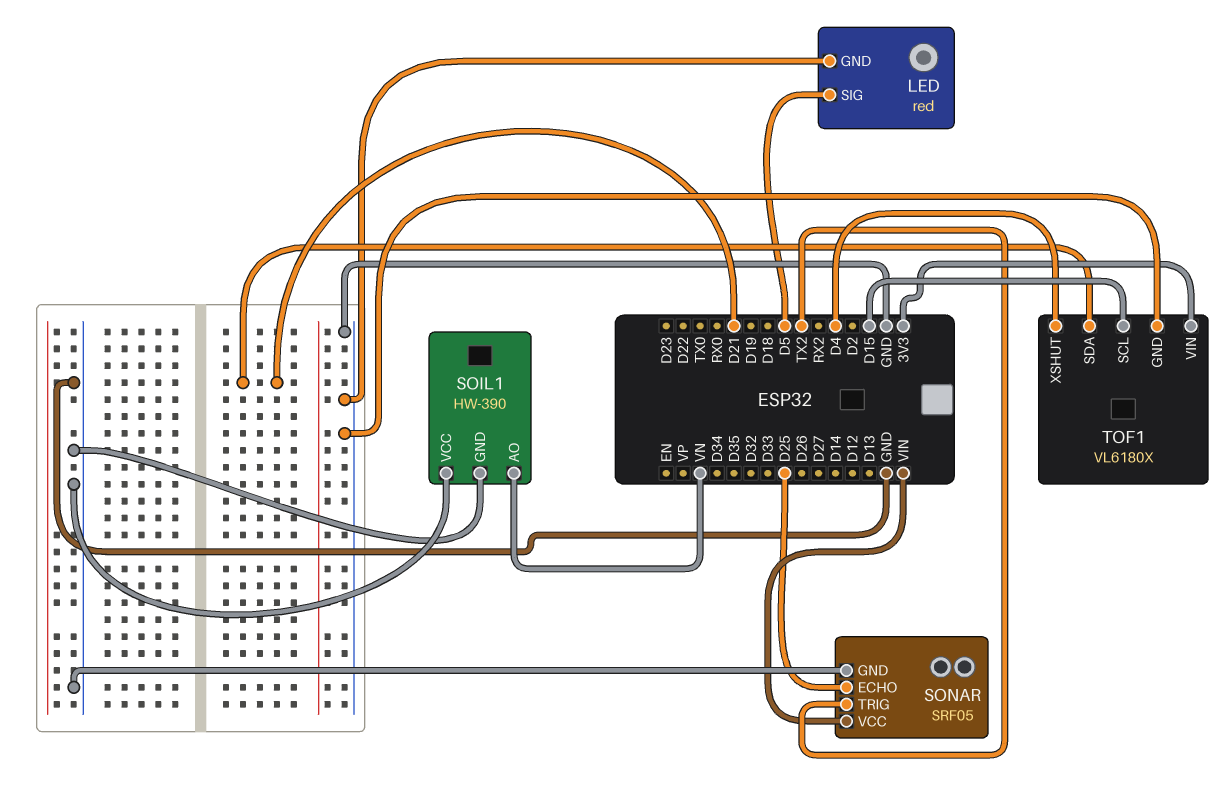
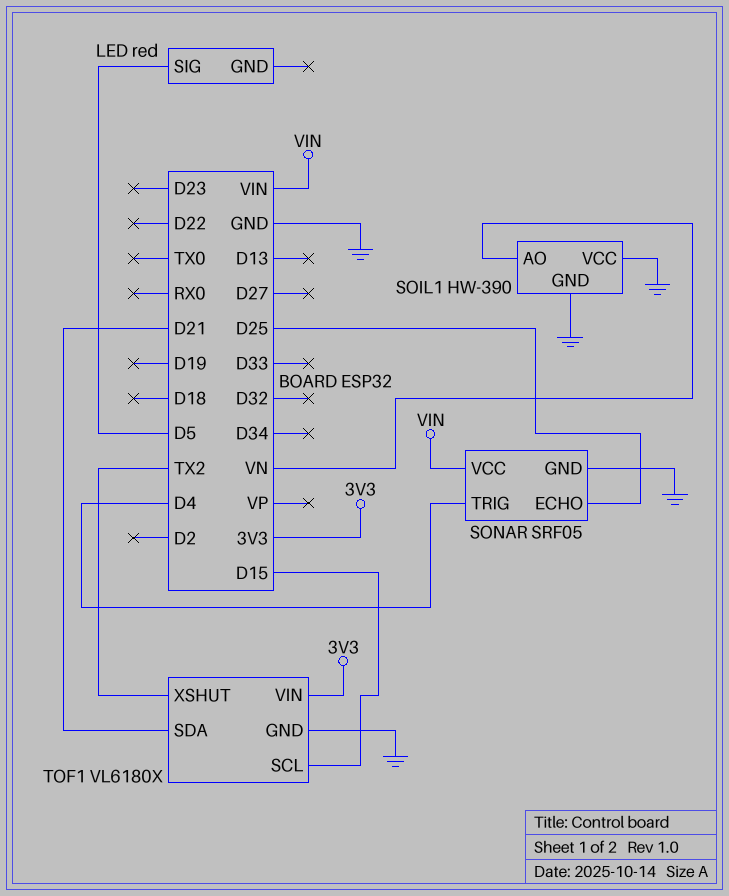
LED pin GND: GND -> none
SONAR pin TRIG: TX2 -> D4
TOF1 pin XSHUT: D4 -> TX2

